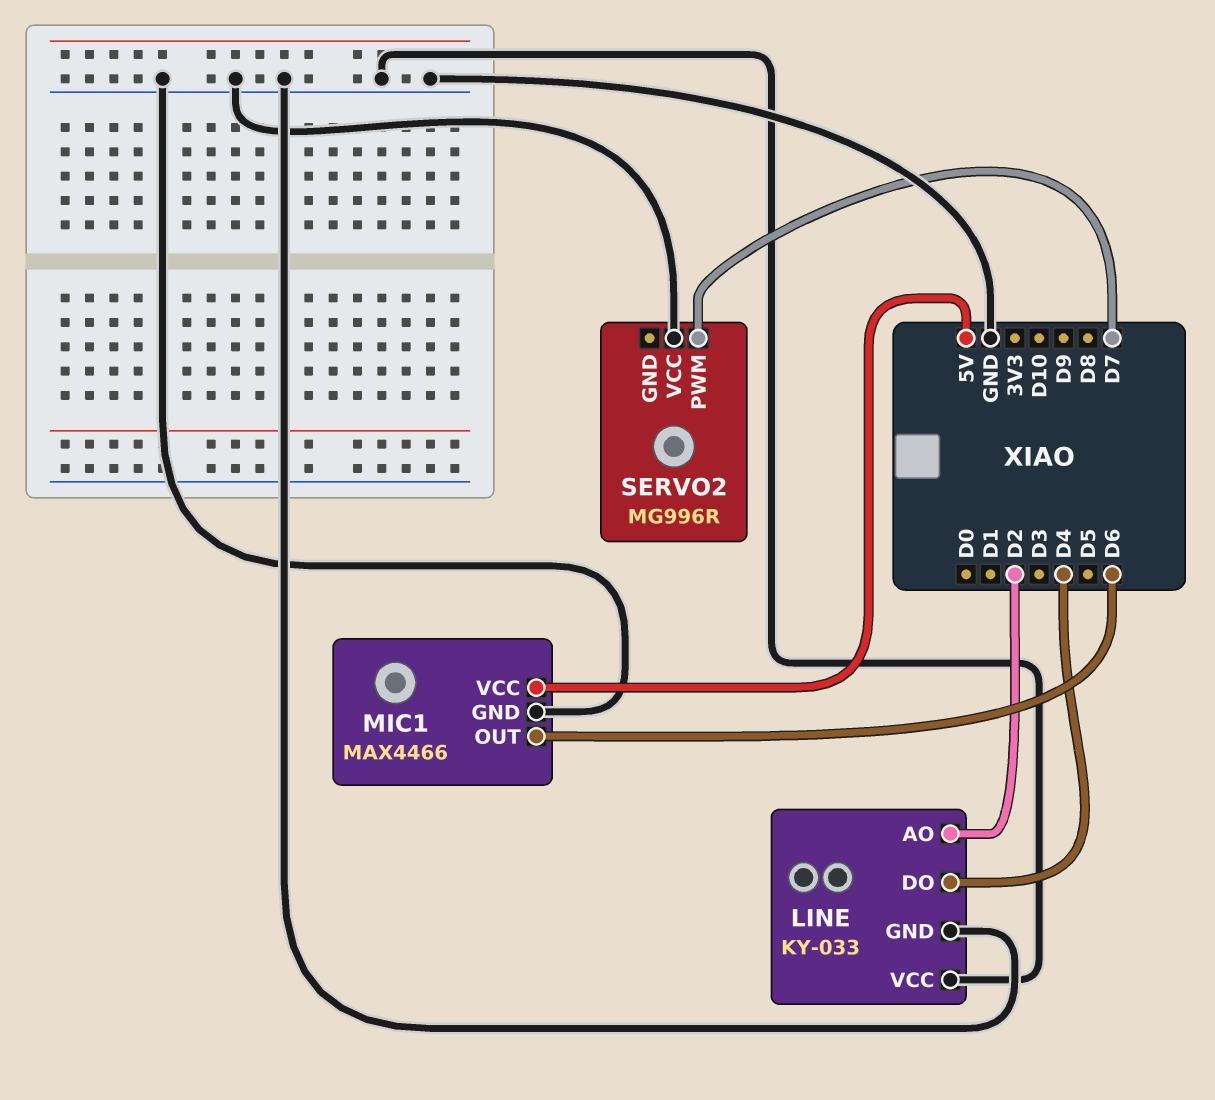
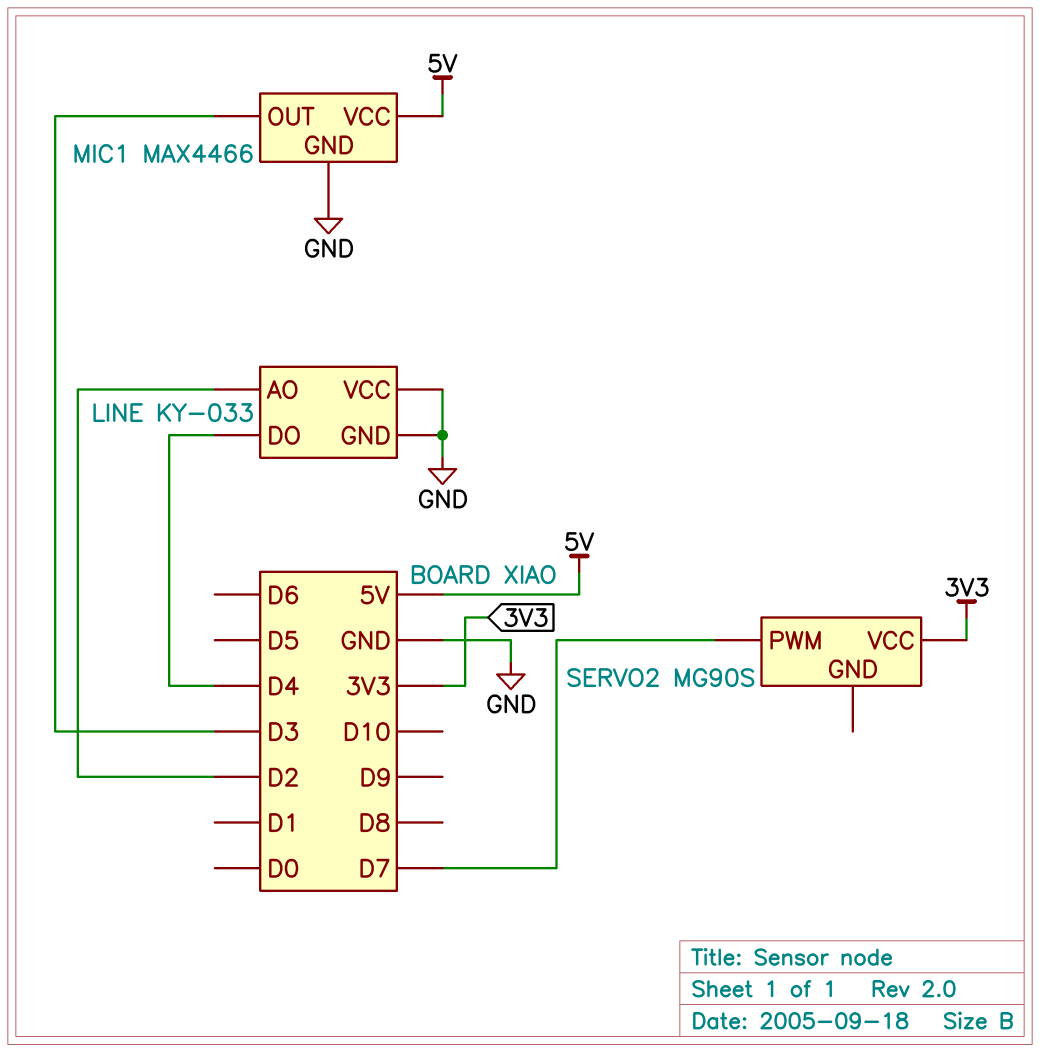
MIC1 pin OUT: D6 -> D3
SERVO2: MG996R -> MG90S
SERVO2 pin VCC: GND -> 3V3

